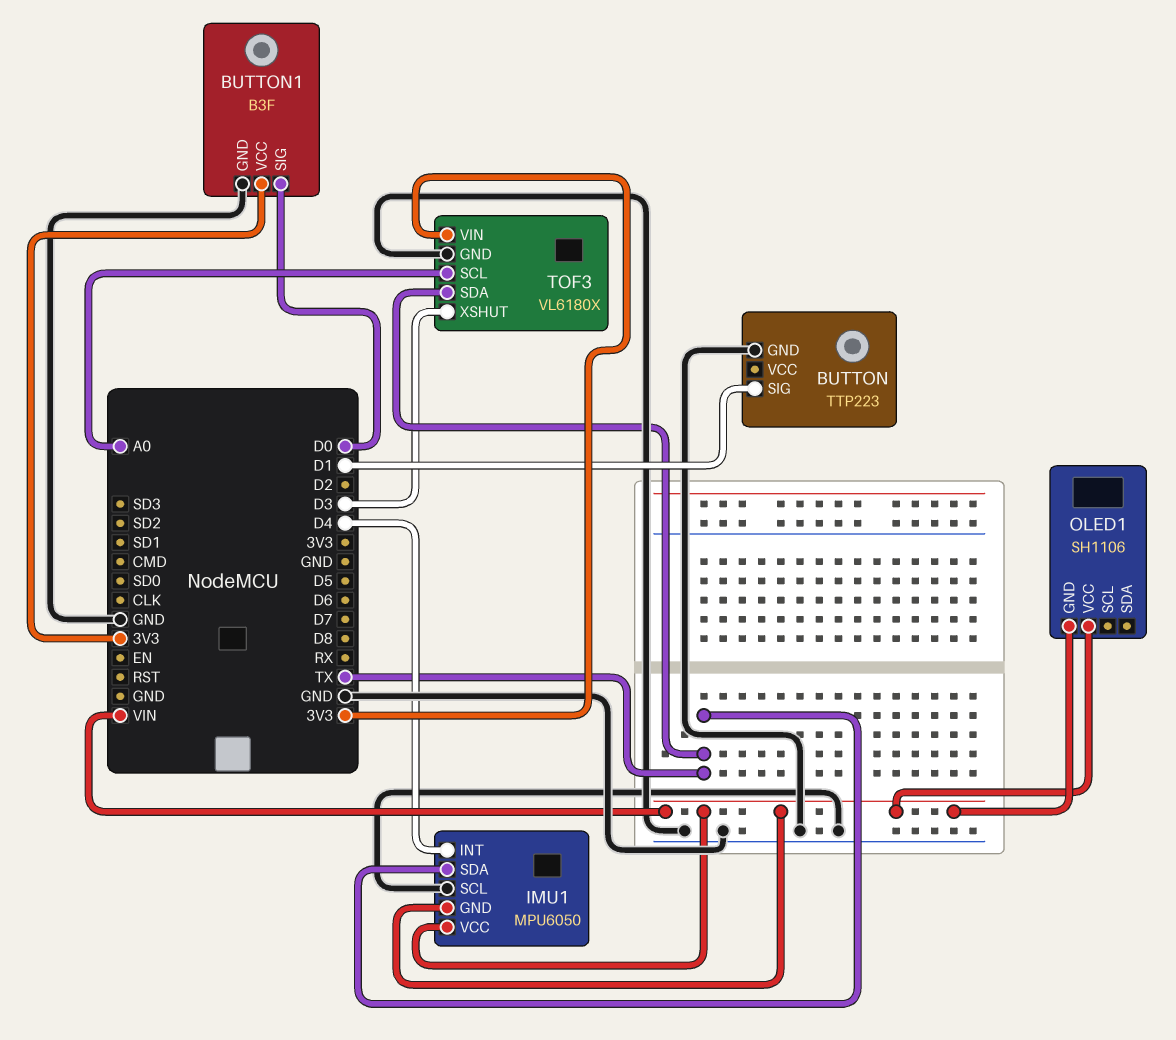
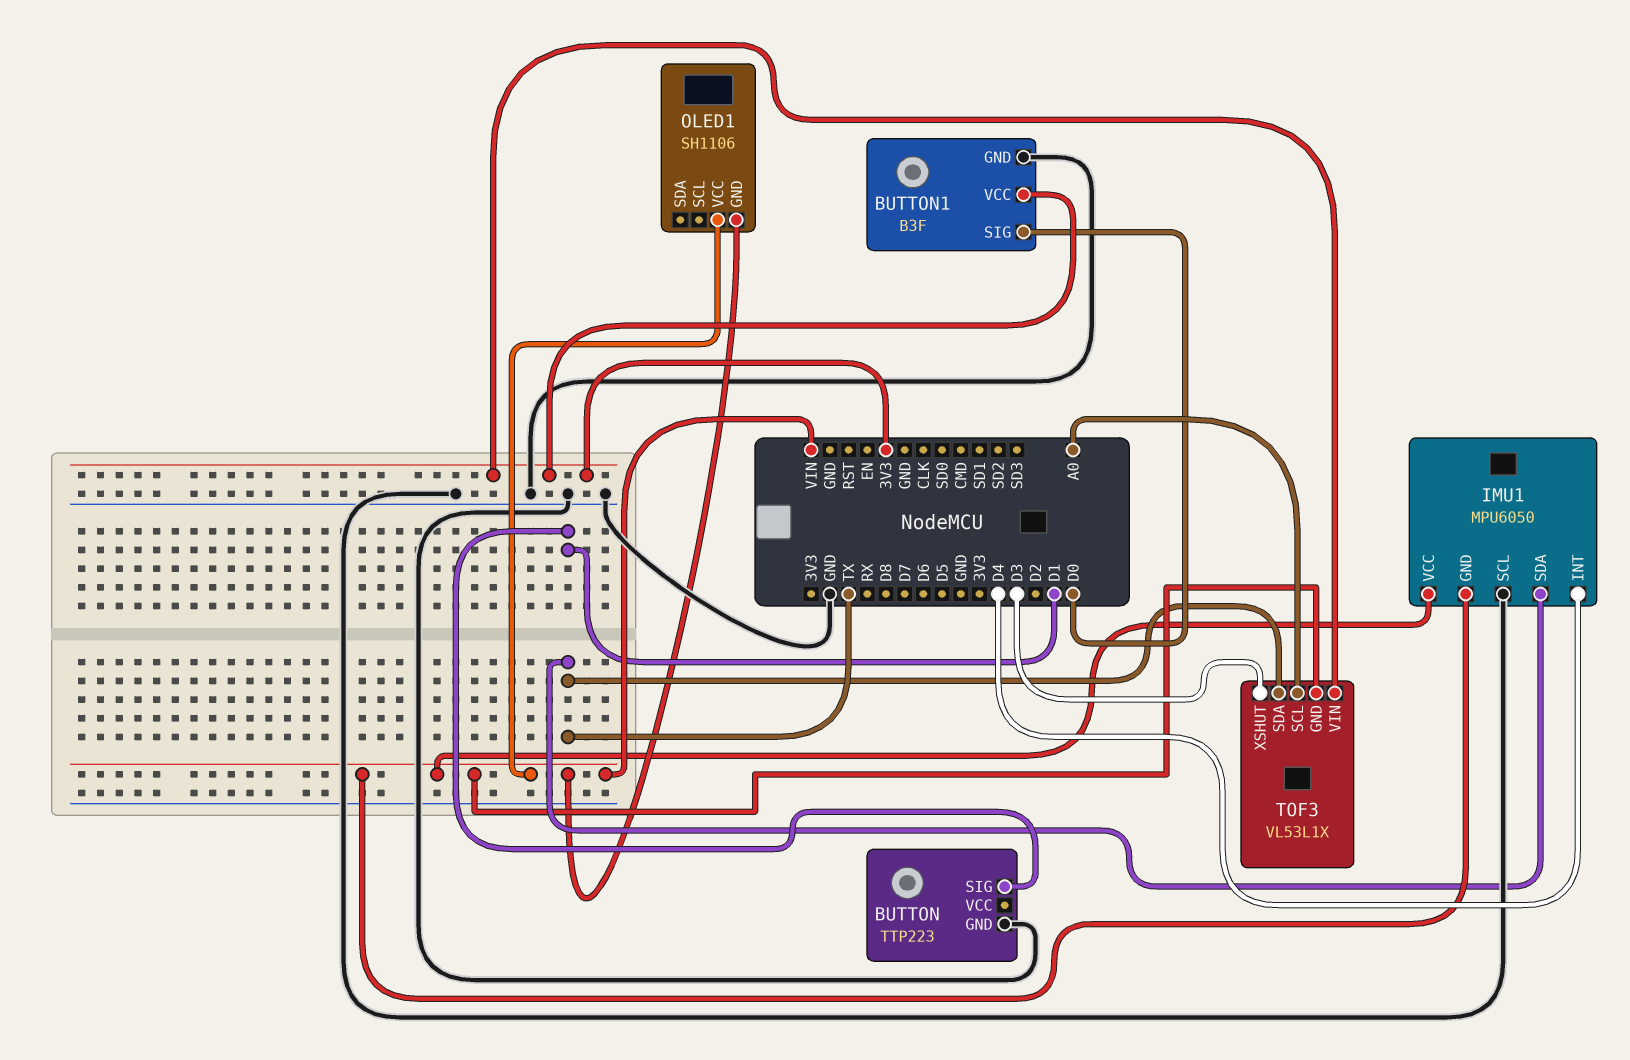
TOF3: VL6180X -> VL53L1X
TOF3 pin GND: GND -> VIN

